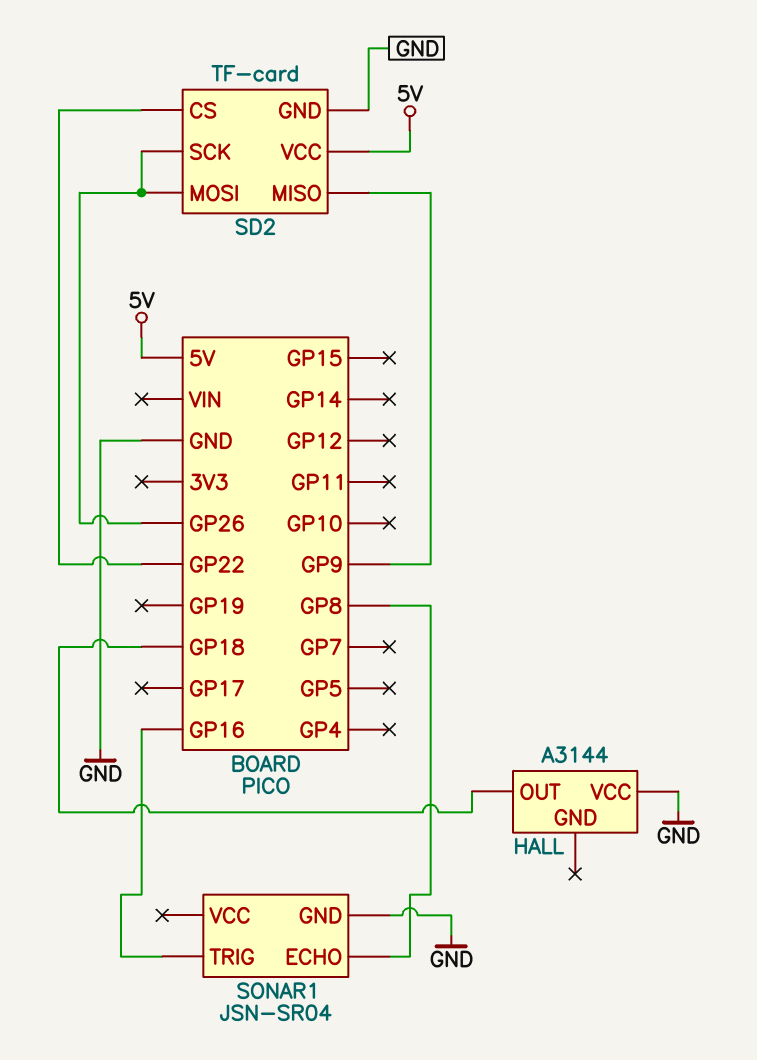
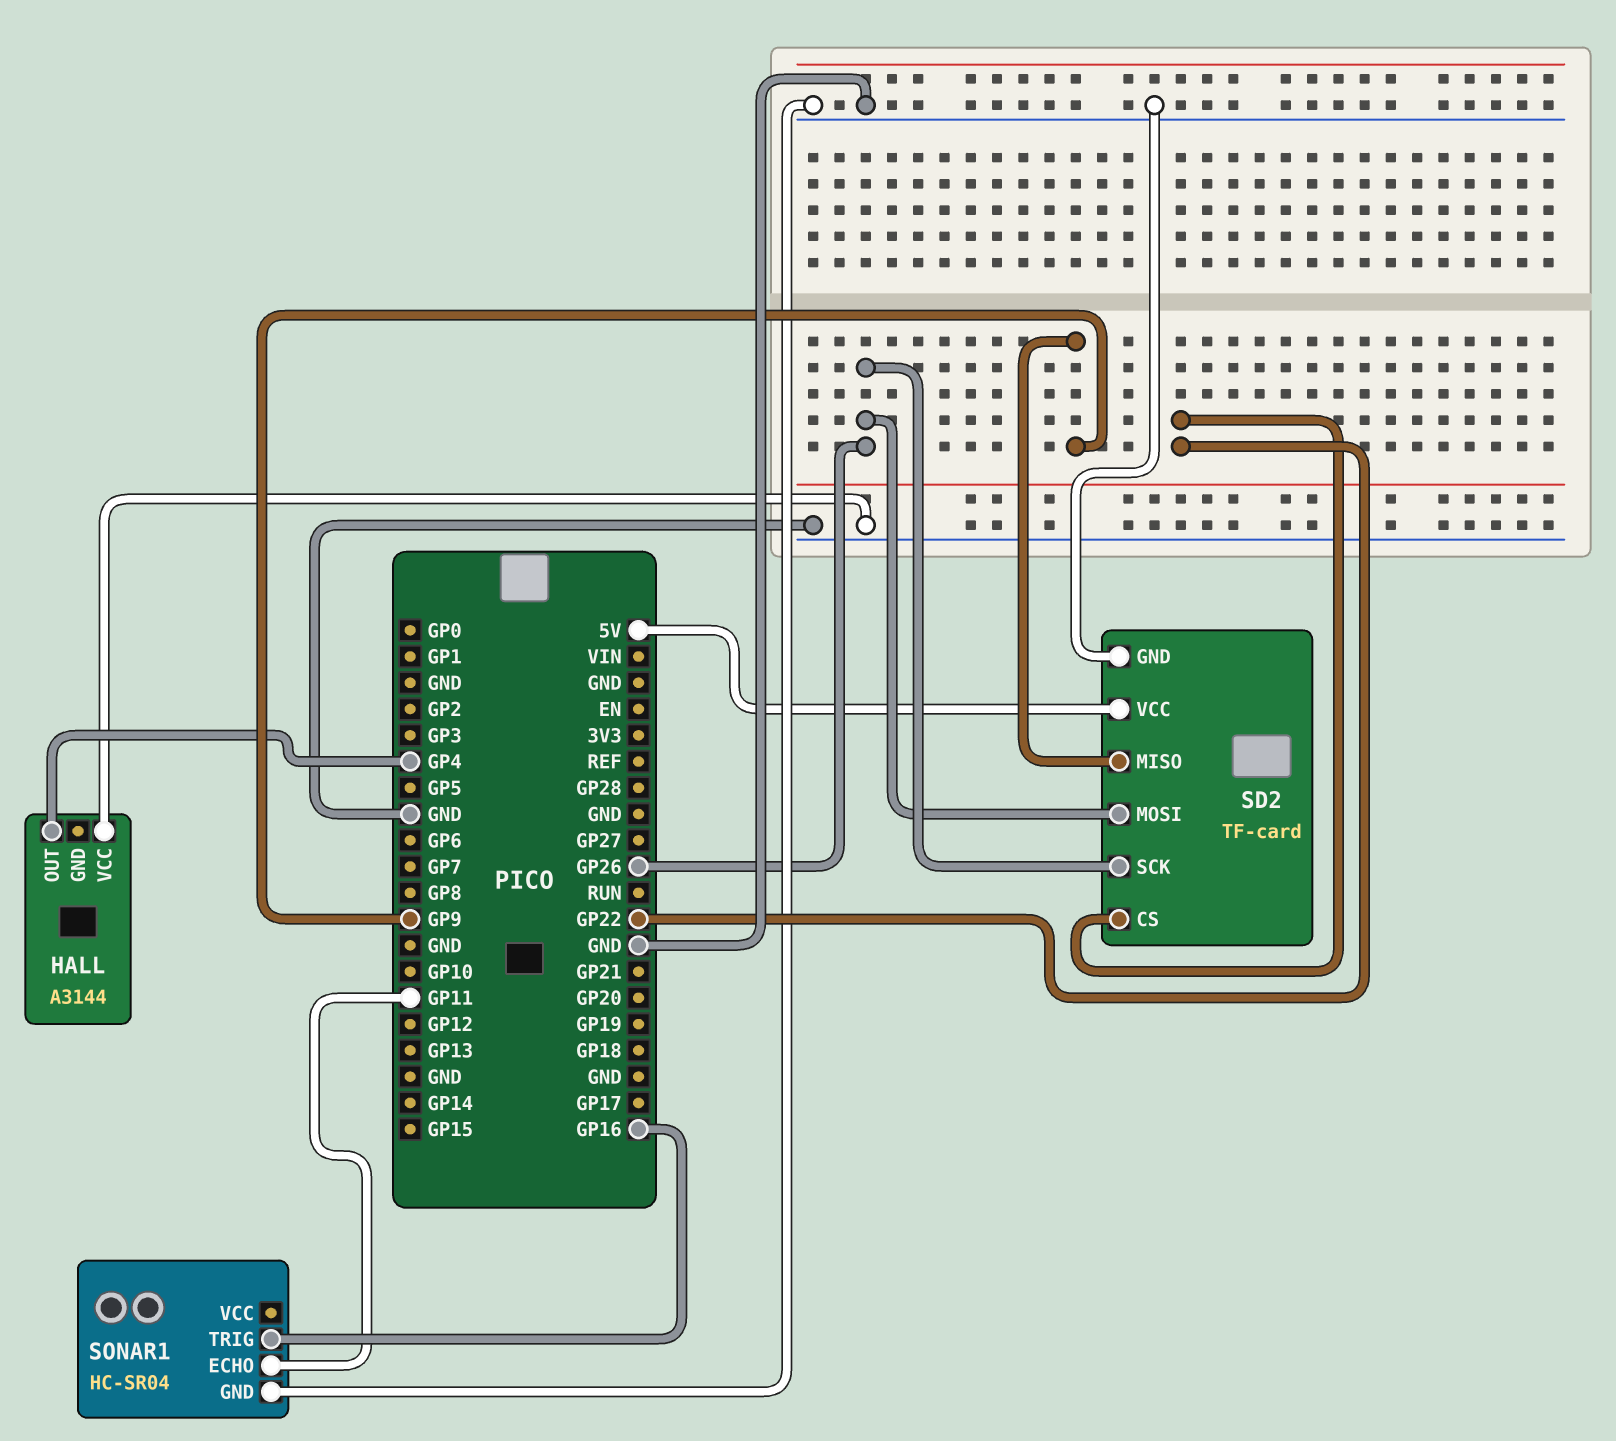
HALL pin OUT: GP18 -> GP4
SONAR1: JSN-SR04 -> HC-SR04
SONAR1 pin ECHO: GP8 -> GP11

